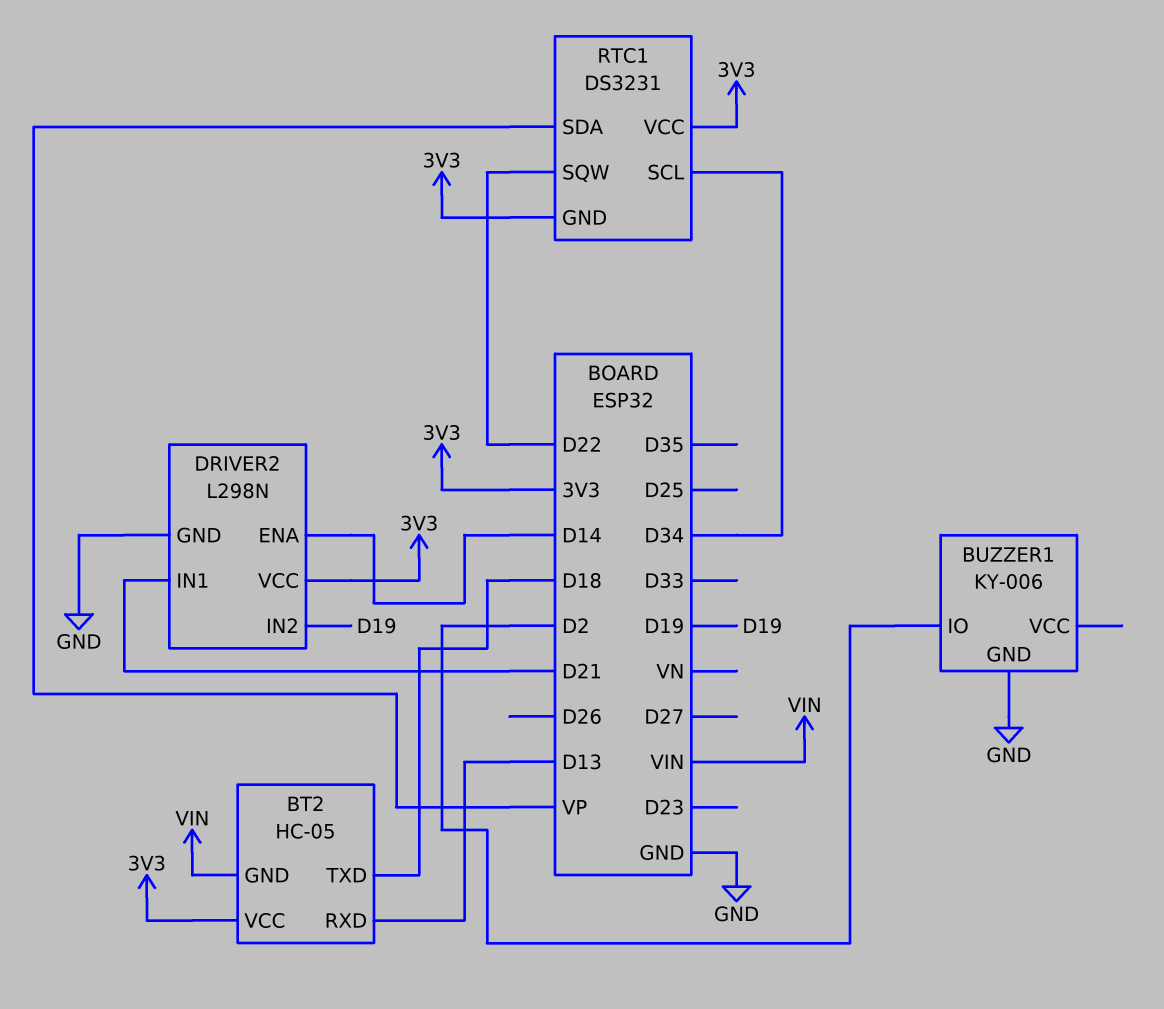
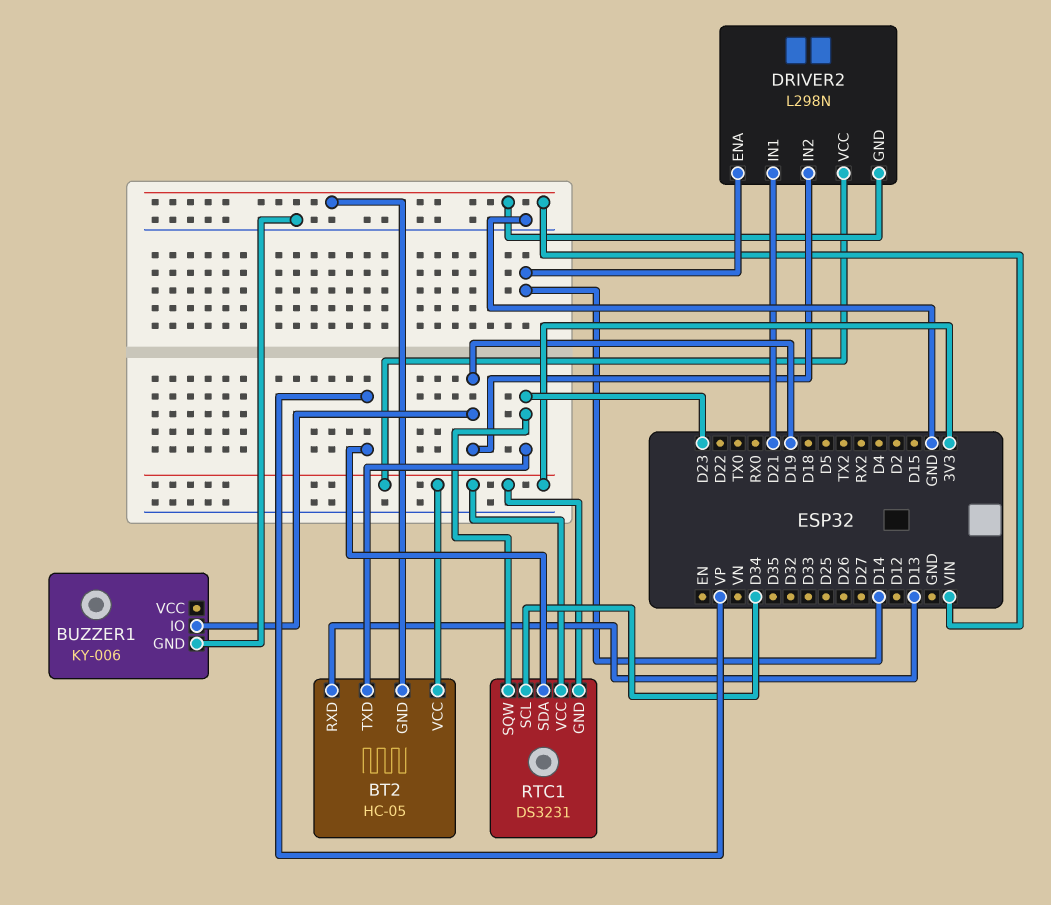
BT2 pin TXD: D18 -> D23
BUZZER1 pin IO: D2 -> D19
DRIVER2 pin GND: GND -> VIN
RTC1 pin SQW: D22 -> D23

